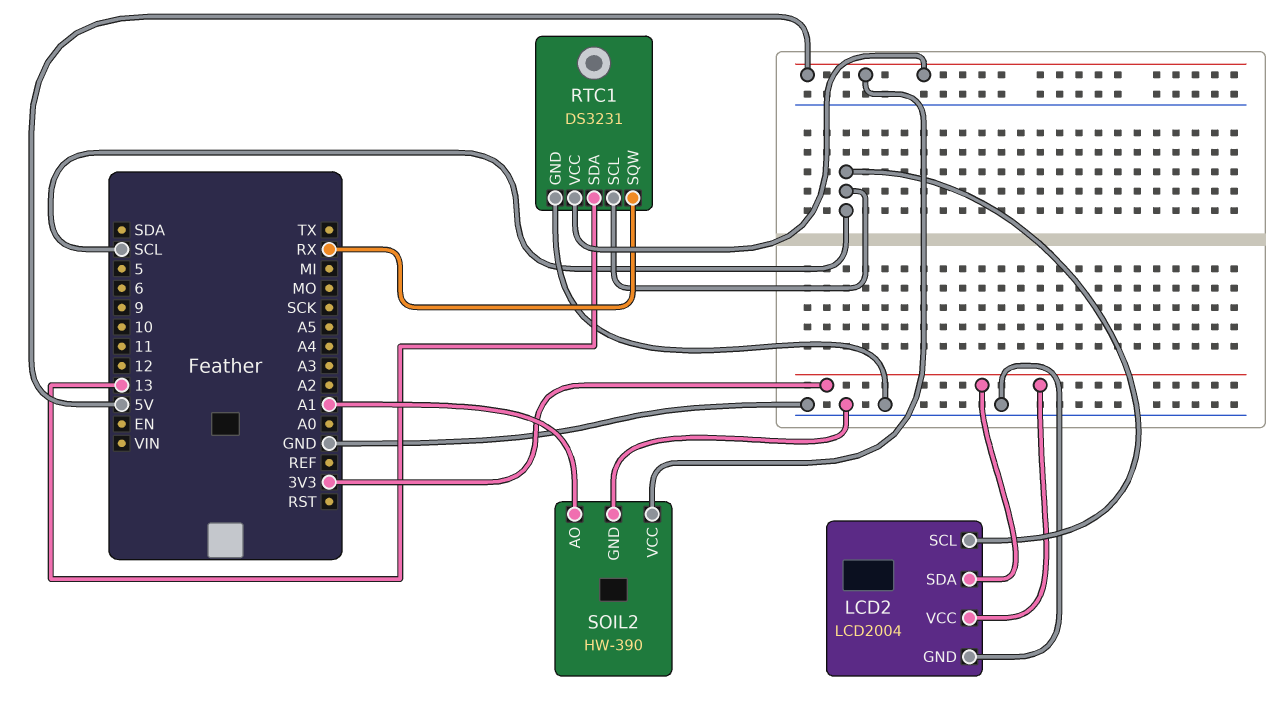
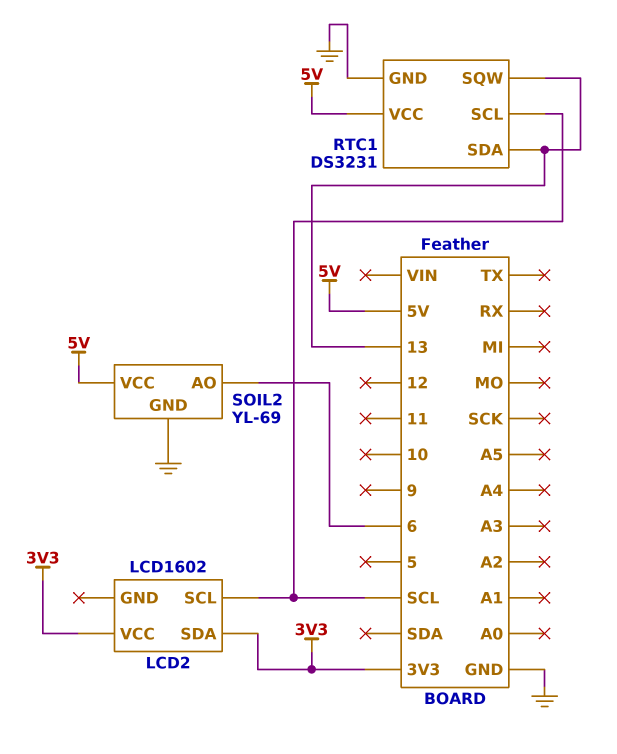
LCD2: LCD2004 -> LCD1602
LCD2 pin GND: GND -> none
RTC1 pin SQW: RX -> 13
SOIL2: HW-390 -> YL-69
SOIL2 pin AO: A1 -> 6

